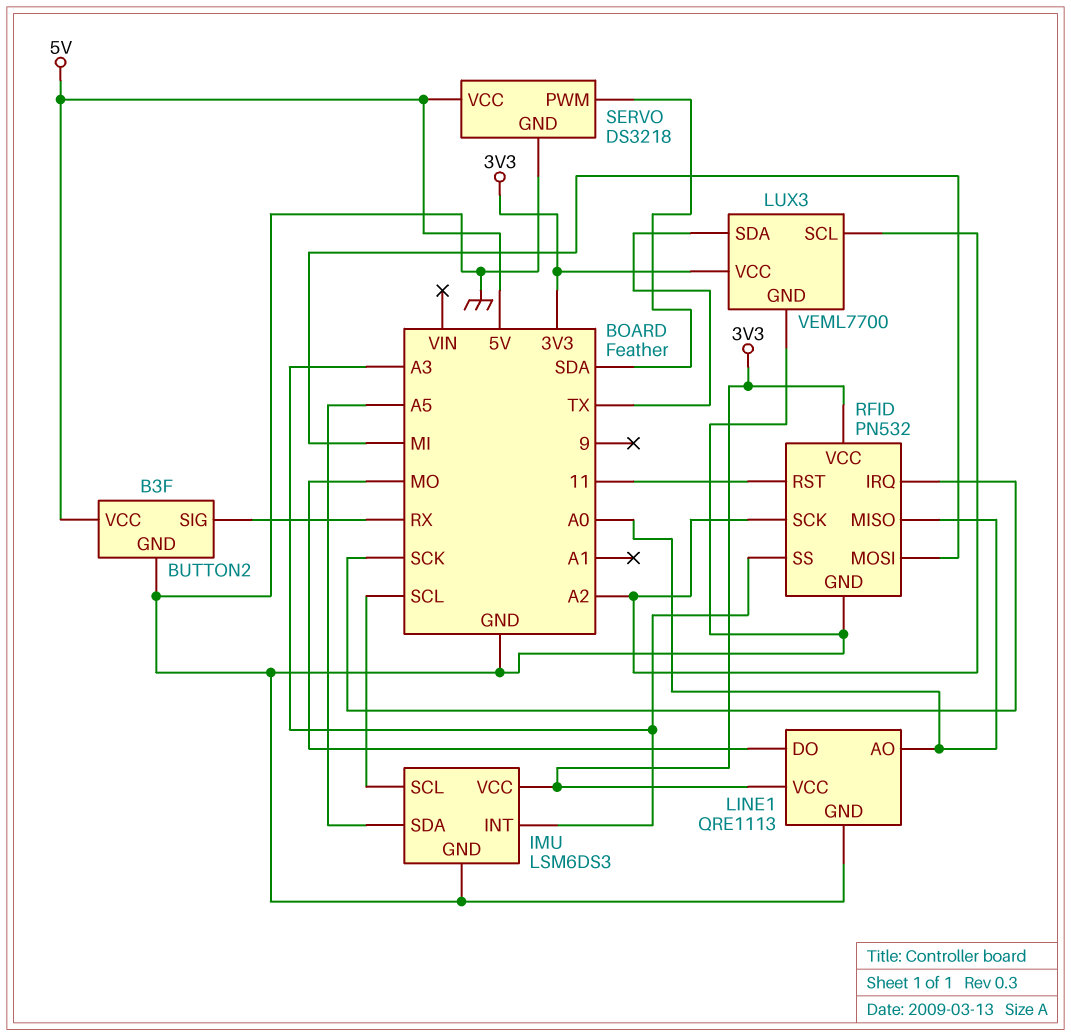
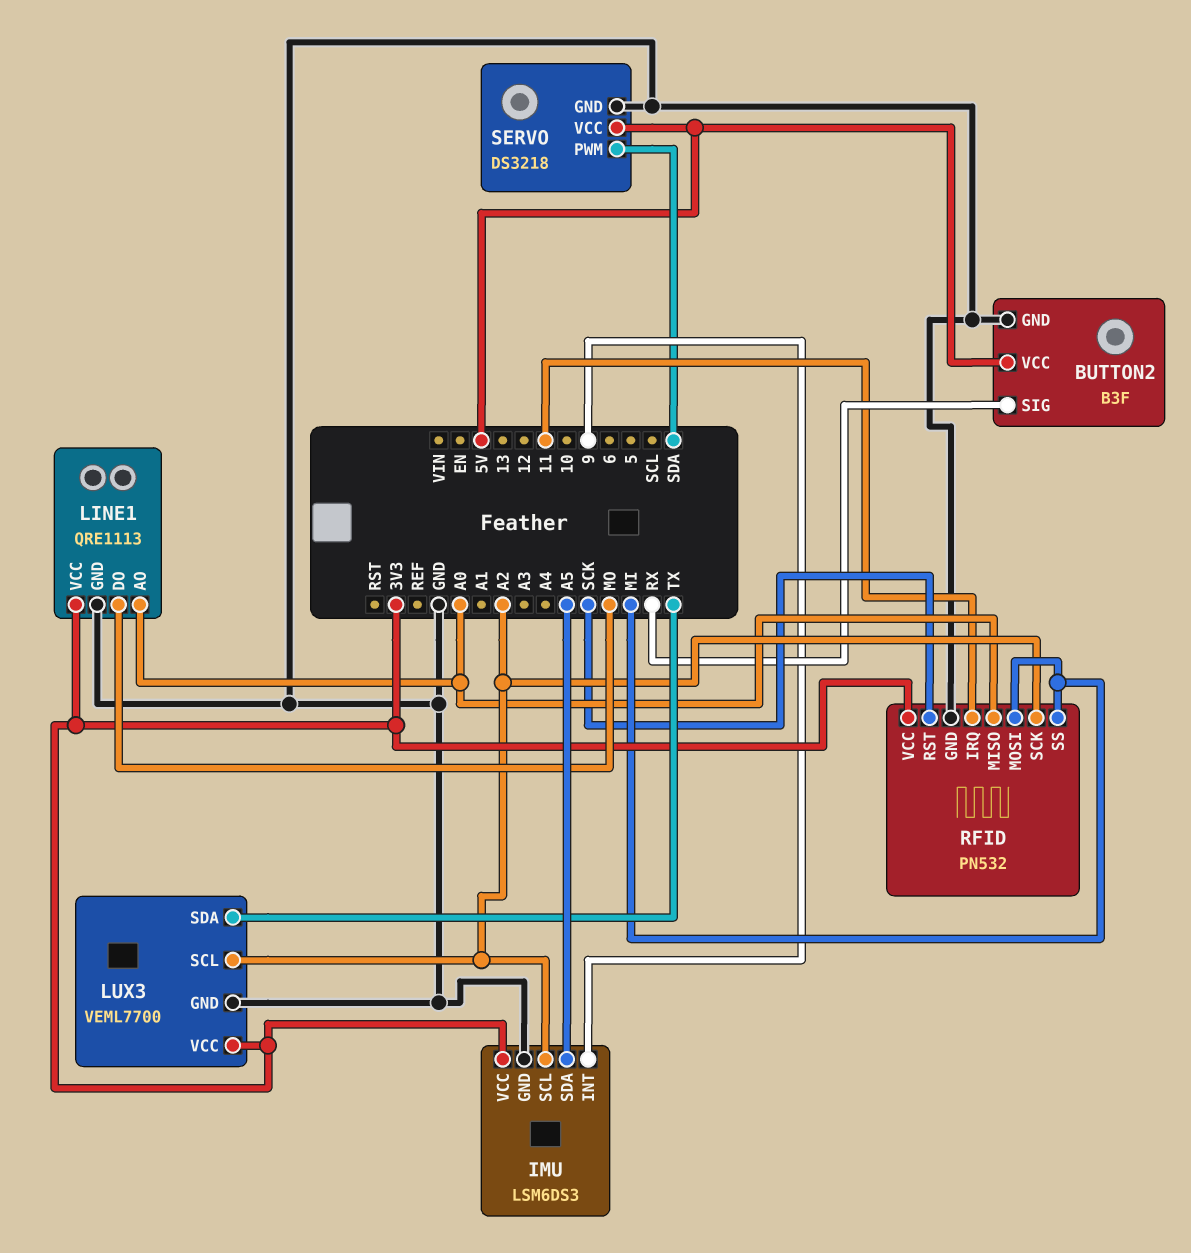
IMU pin INT: A3 -> 9
IMU pin SCL: SCL -> A2
RFID pin IRQ: SCK -> 11
RFID pin RST: 11 -> SCK
RFID pin SS: A3 -> MI

